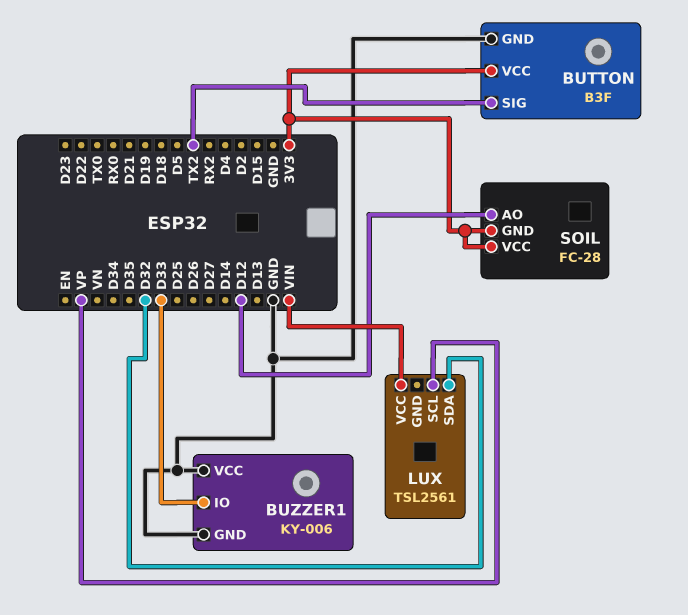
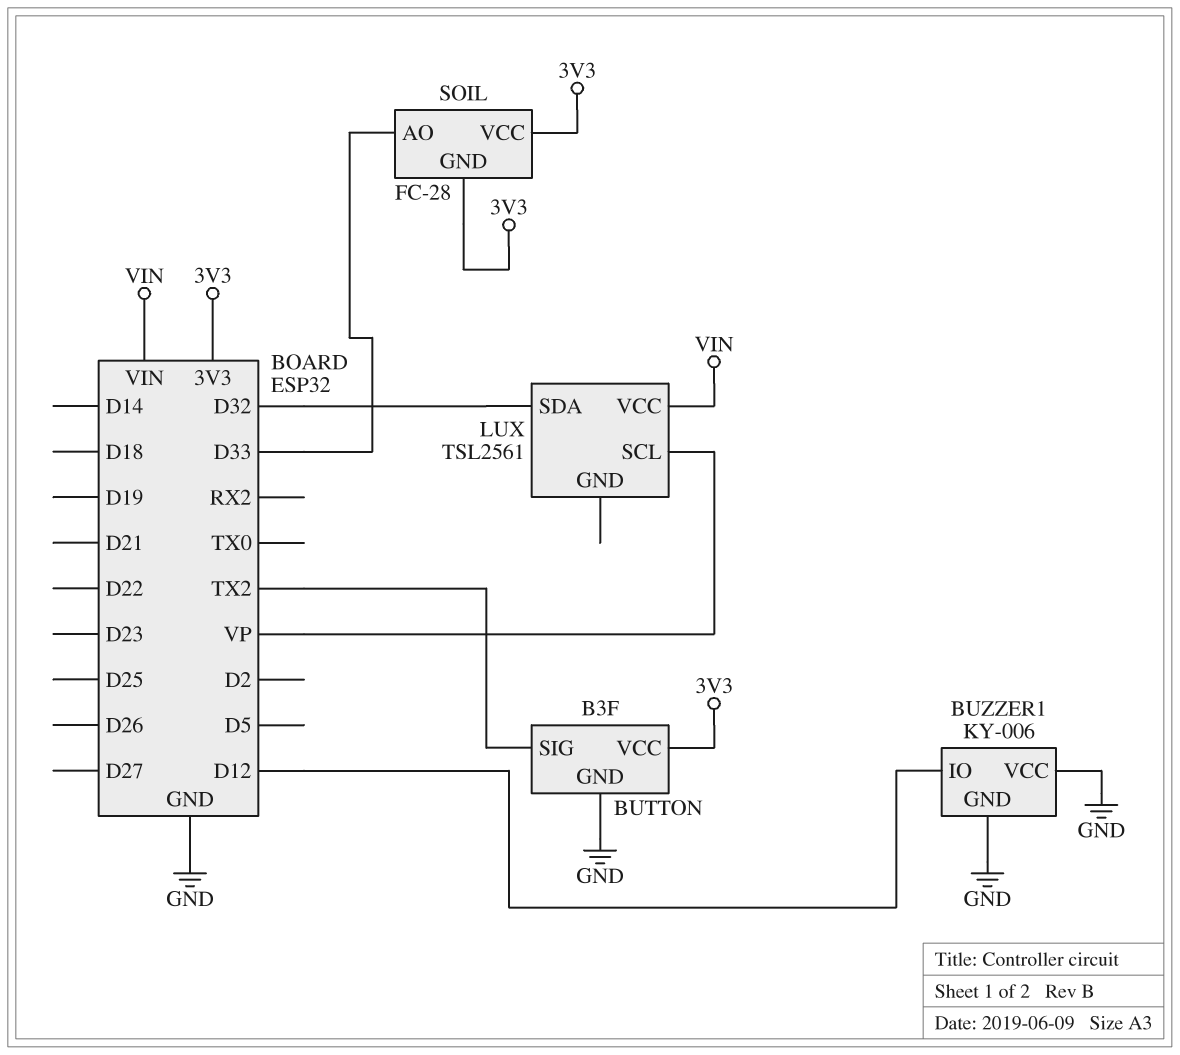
BUZZER1 pin IO: D33 -> D12
SOIL pin AO: D12 -> D33

